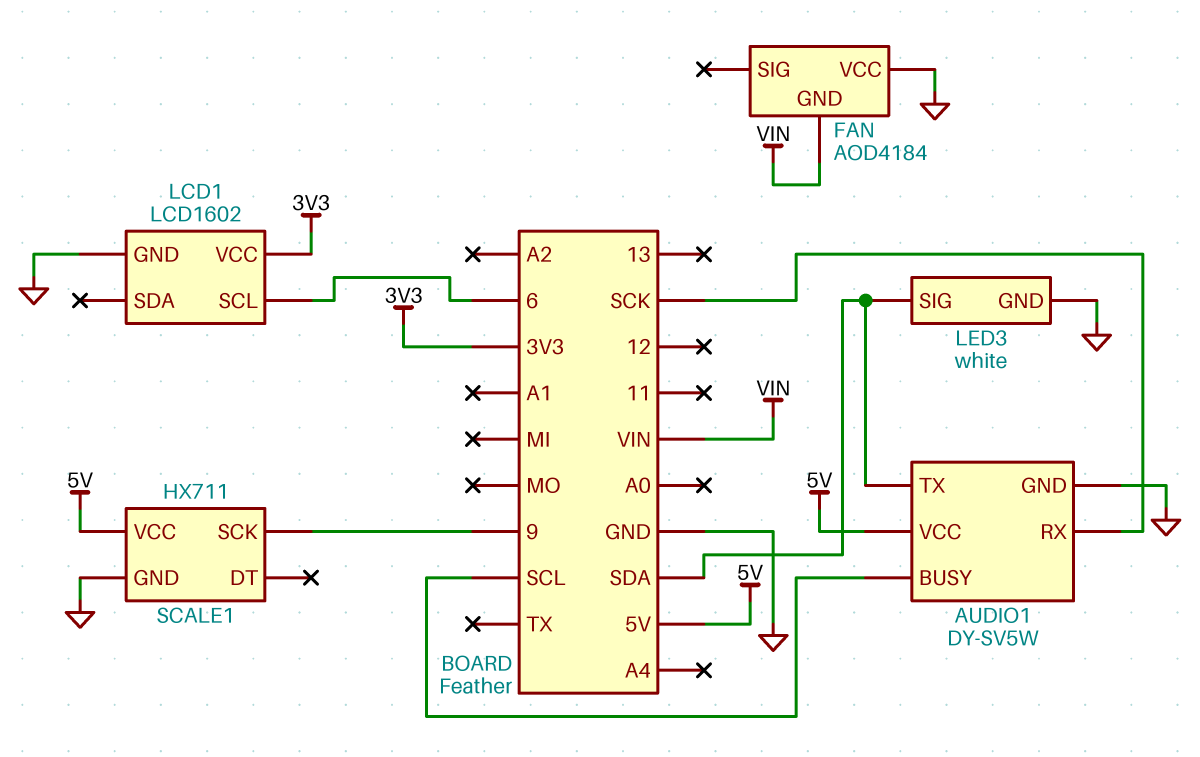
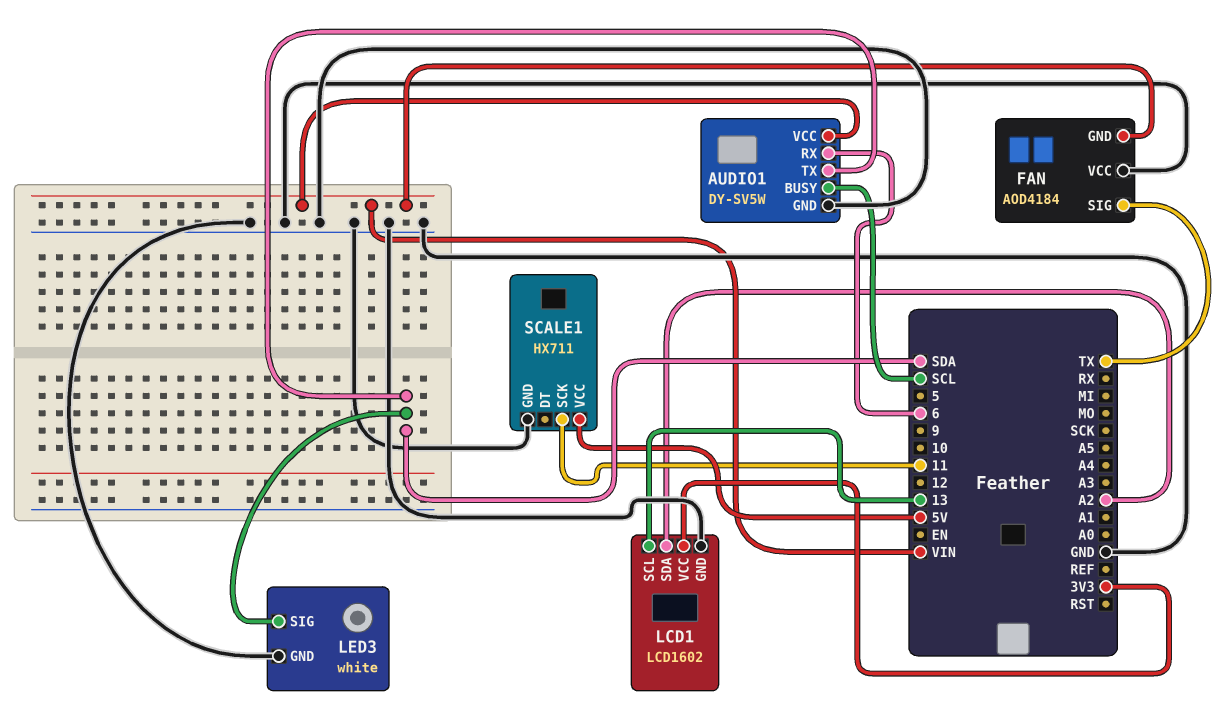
AUDIO1 pin RX: SCK -> 6
AUDIO1 pin VCC: 5V -> VIN
FAN pin SIG: none -> TX
LCD1 pin SCL: 6 -> 13
LCD1 pin SDA: none -> A2
SCALE1 pin SCK: 9 -> 11

